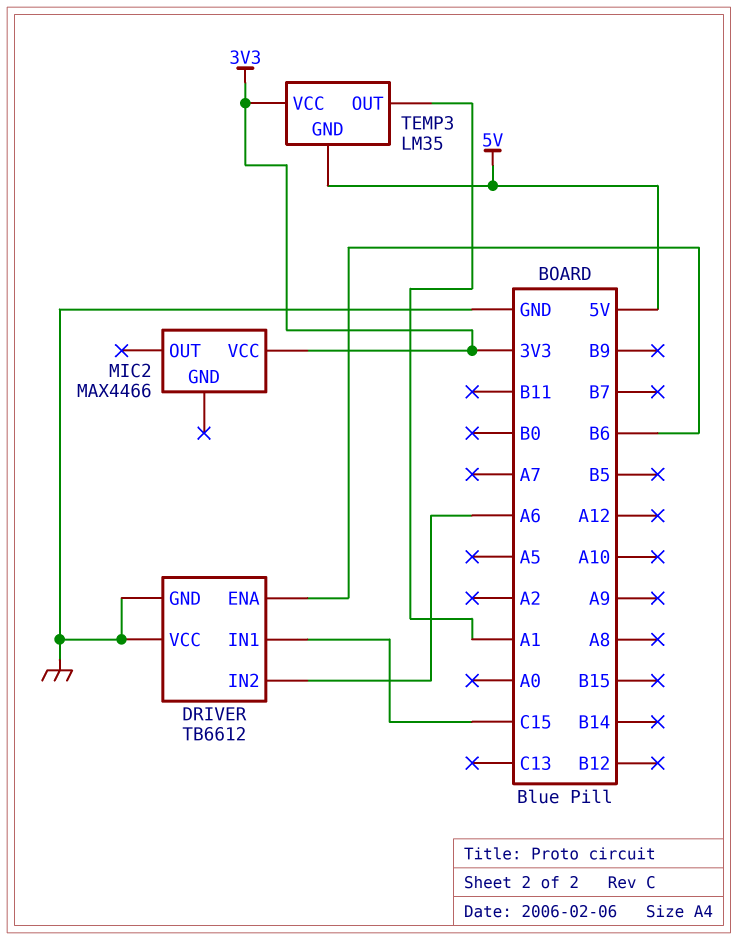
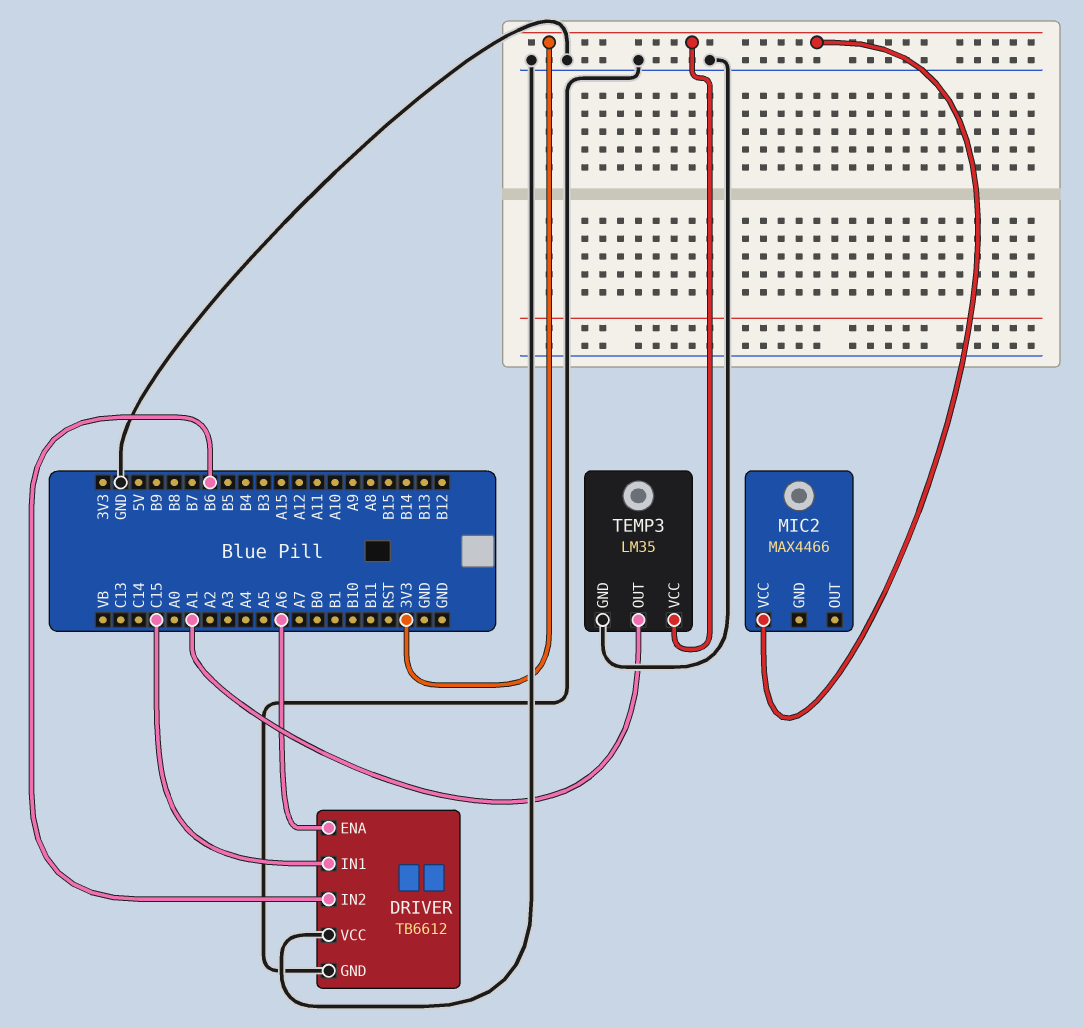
DRIVER pin ENA: B6 -> A6
DRIVER pin IN2: A6 -> B6
TEMP3 pin GND: 5V -> GND

